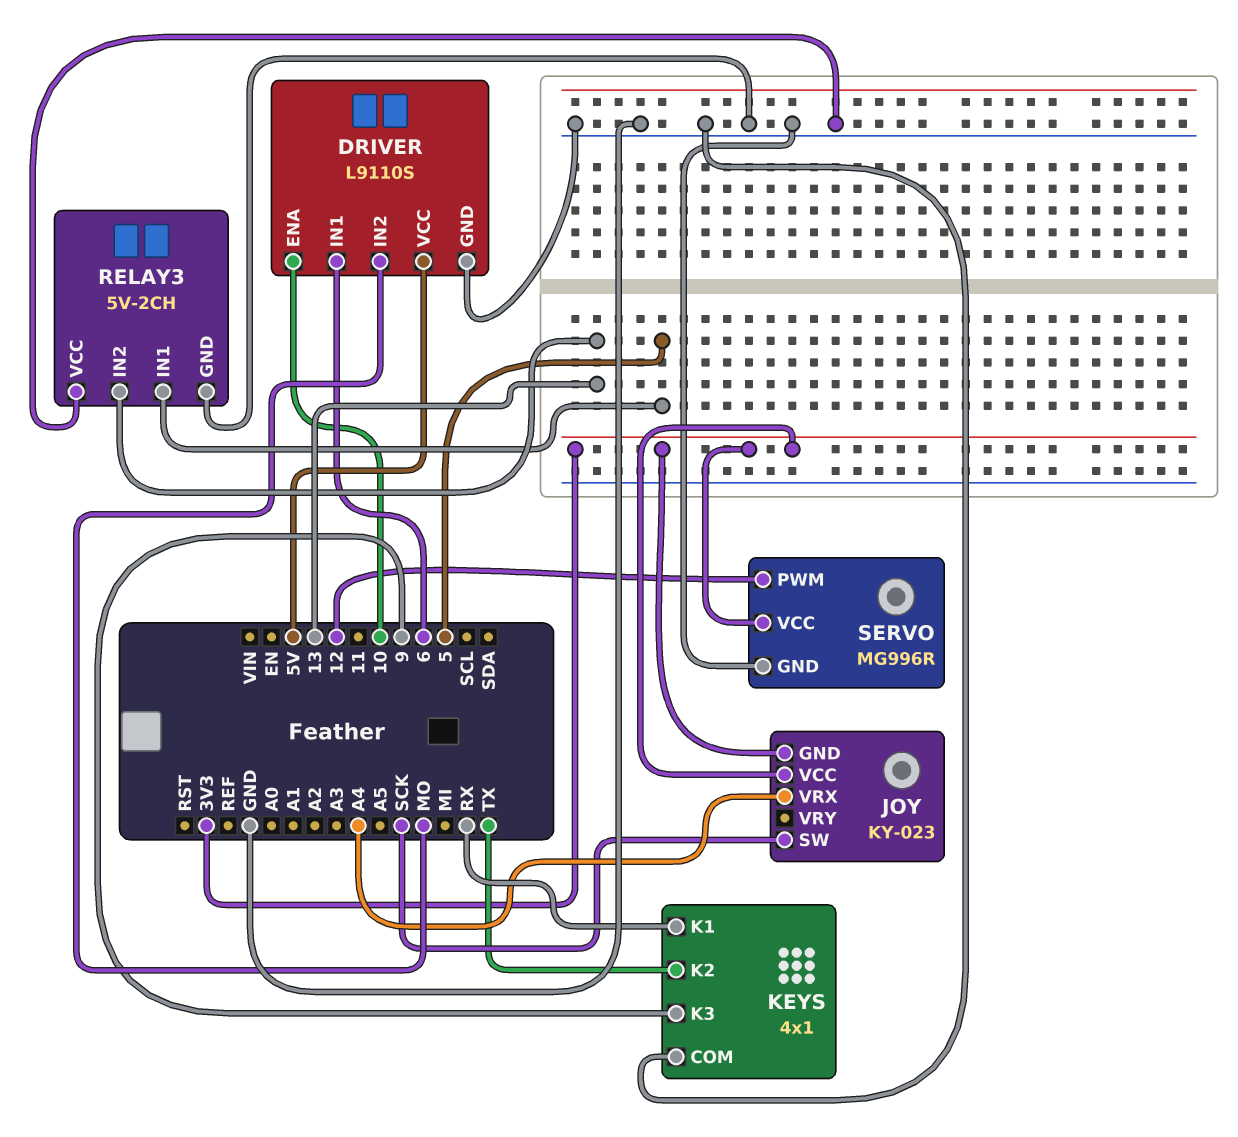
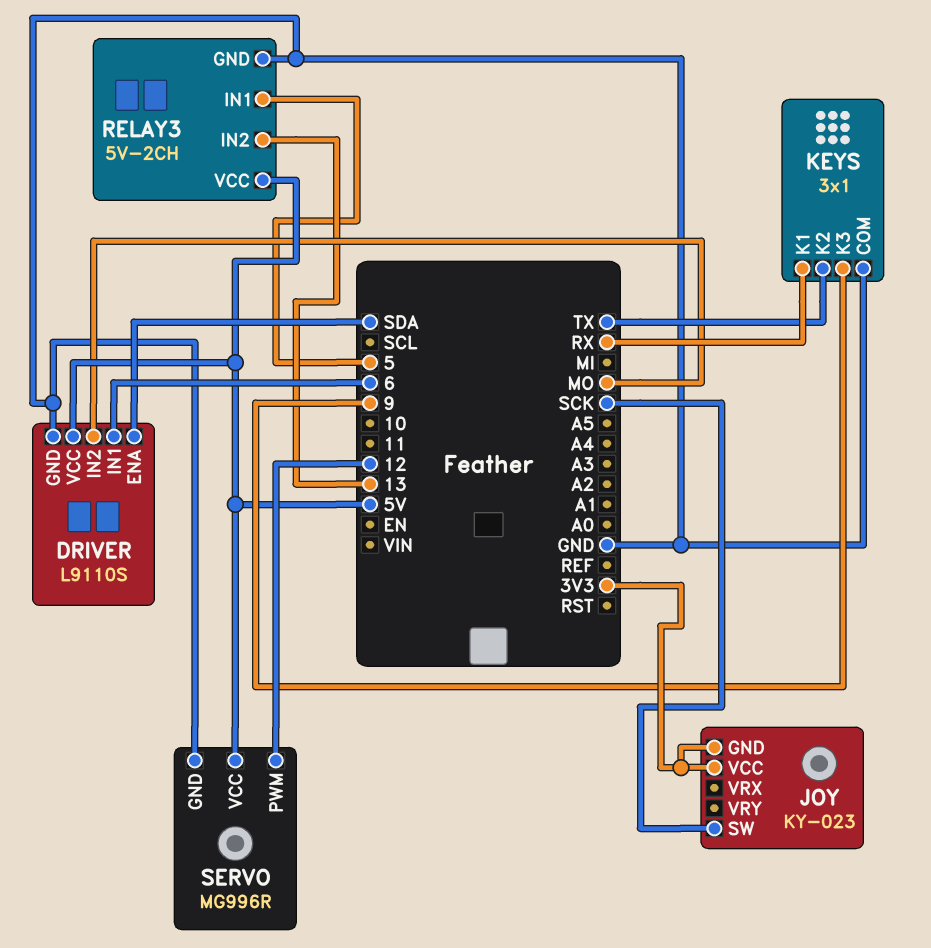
DRIVER pin ENA: 10 -> SDA
JOY pin VRX: A4 -> none
KEYS: 4x1 -> 3x1
RELAY3 pin VCC: GND -> 5V
SERVO pin VCC: 3V3 -> 5V

